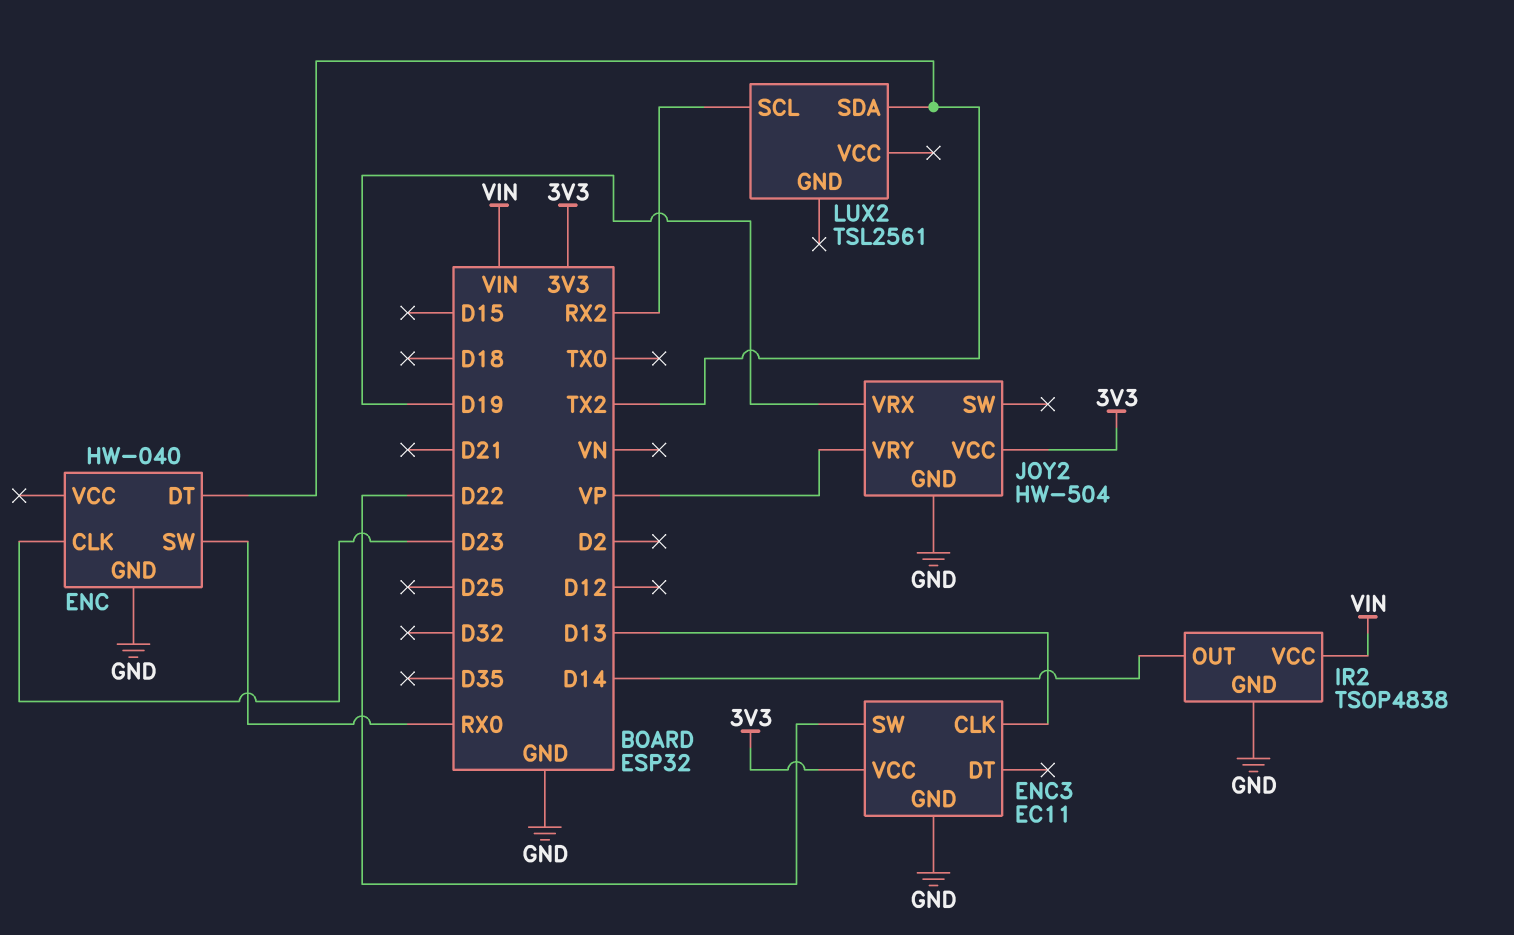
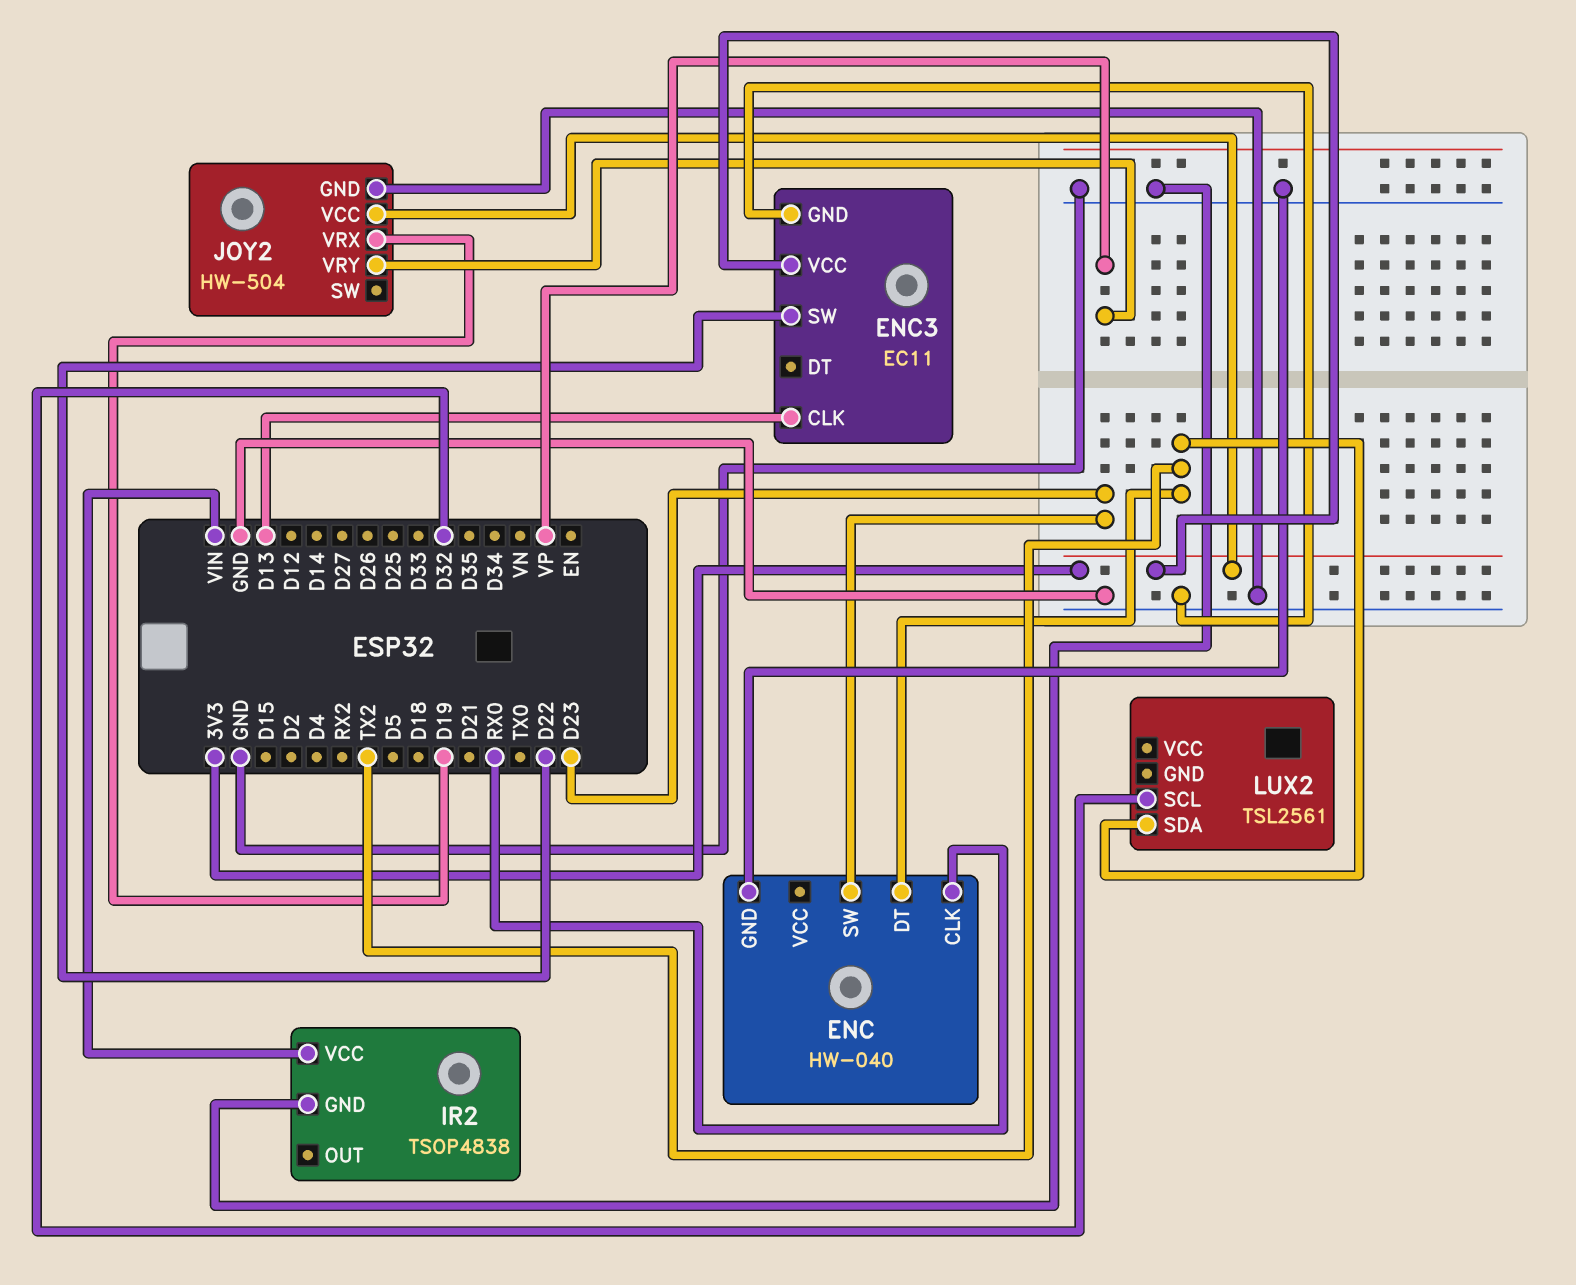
ENC pin CLK: D23 -> RX0
ENC pin SW: RX0 -> D23
IR2 pin OUT: D14 -> none
LUX2 pin SCL: RX2 -> D32

